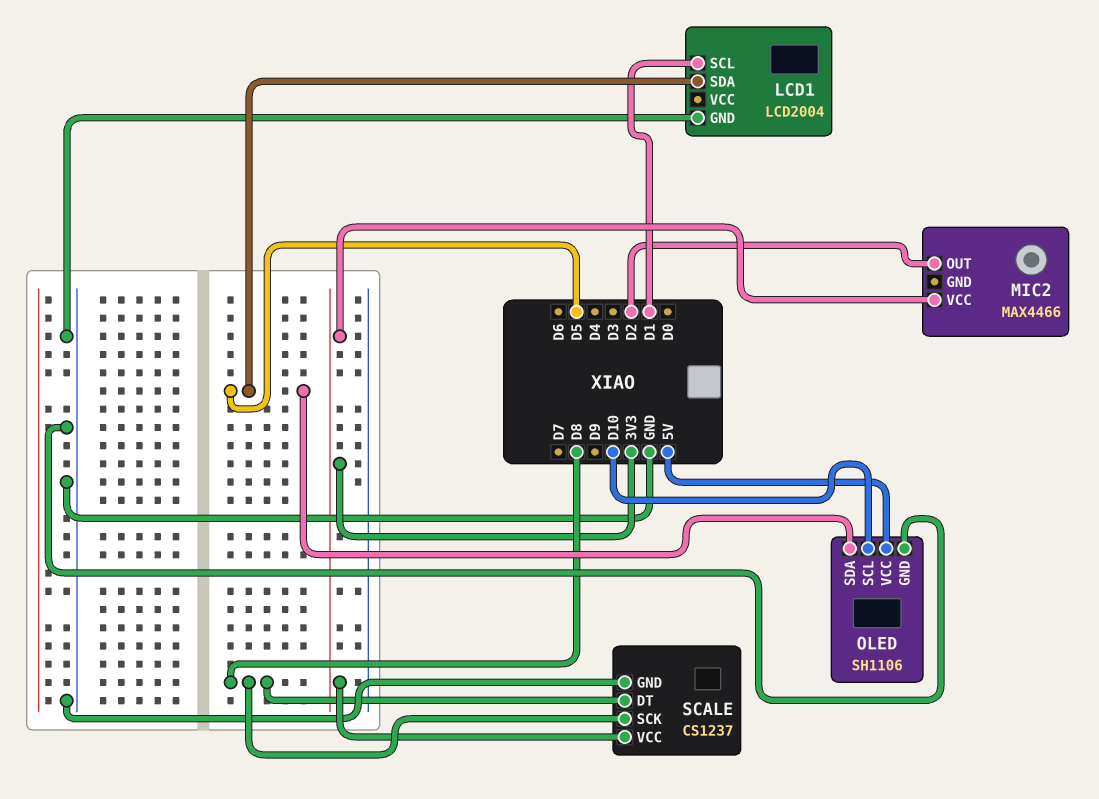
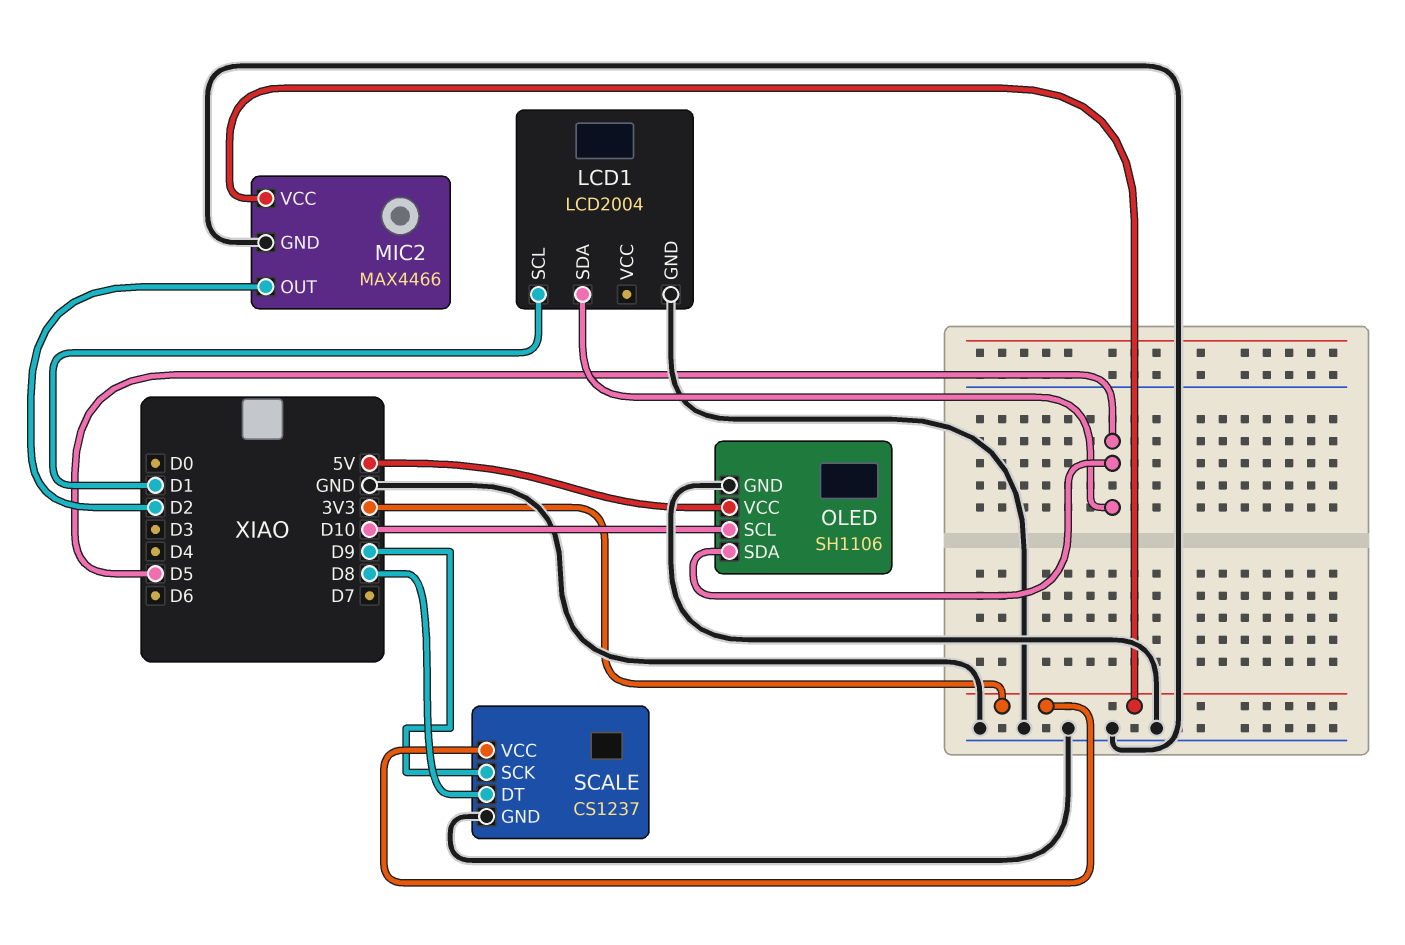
MIC2 pin GND: none -> GND
SCALE pin SCK: D8 -> D9

